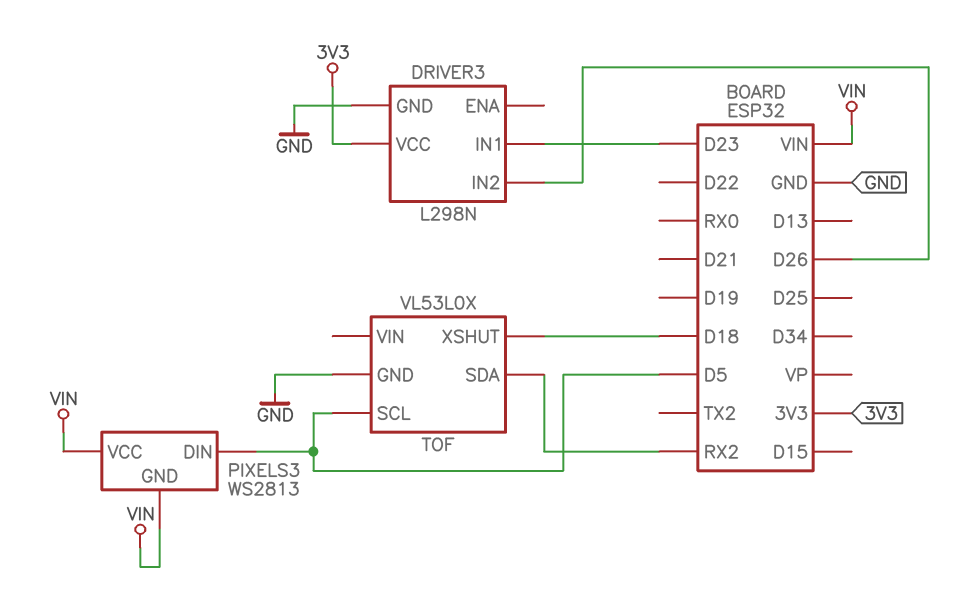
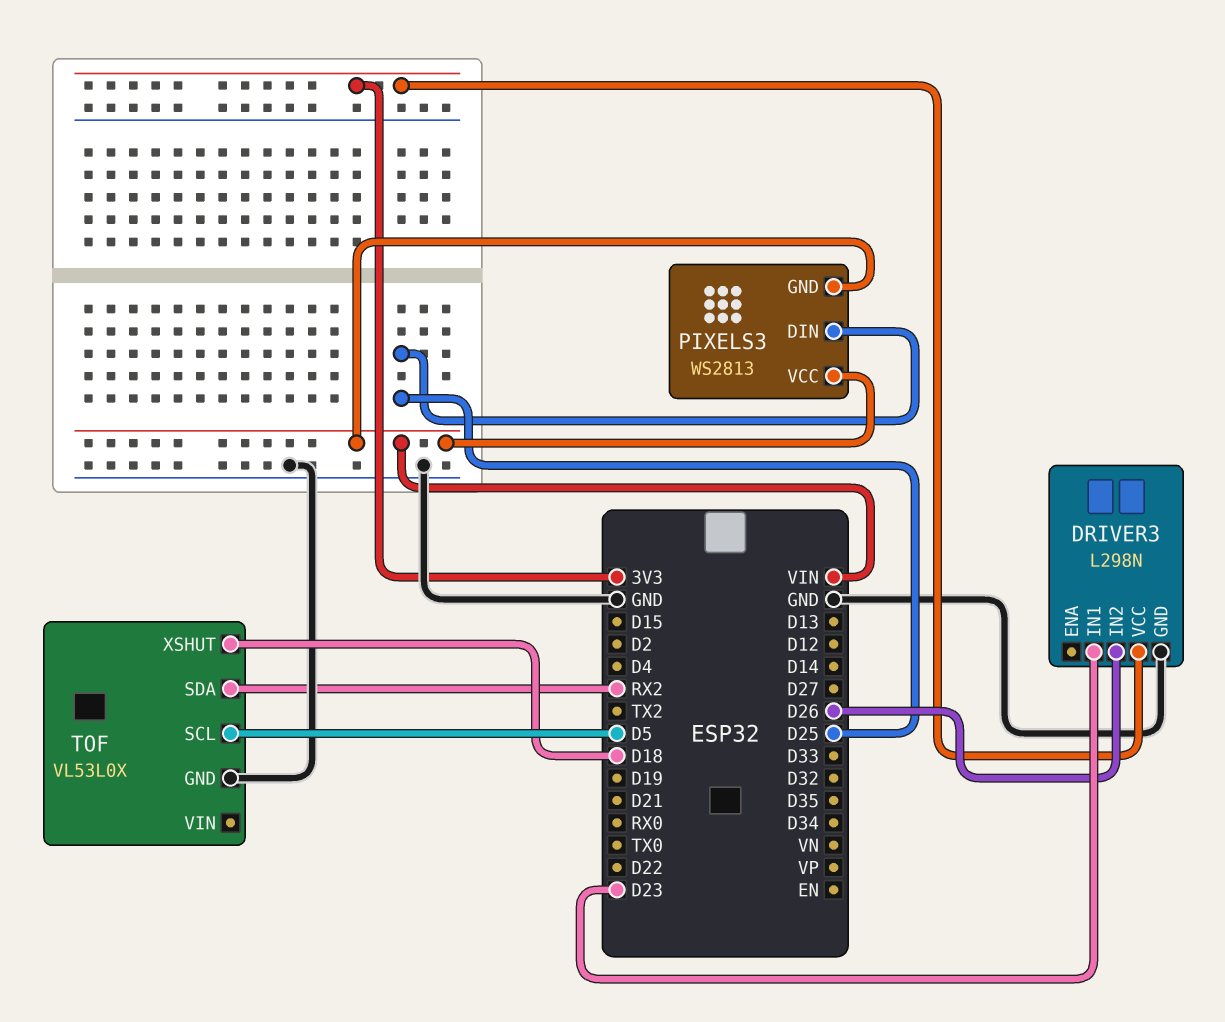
PIXELS3 pin DIN: D5 -> D25

